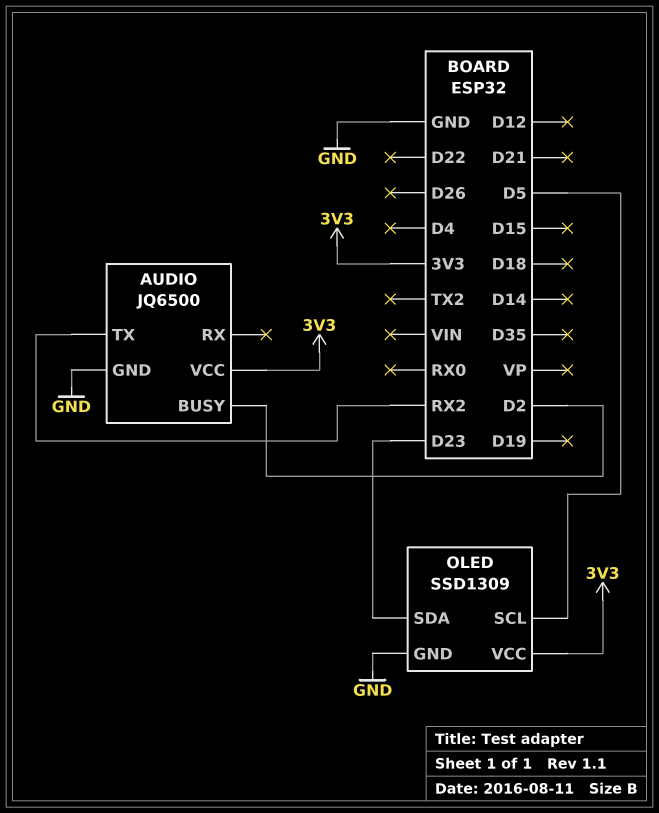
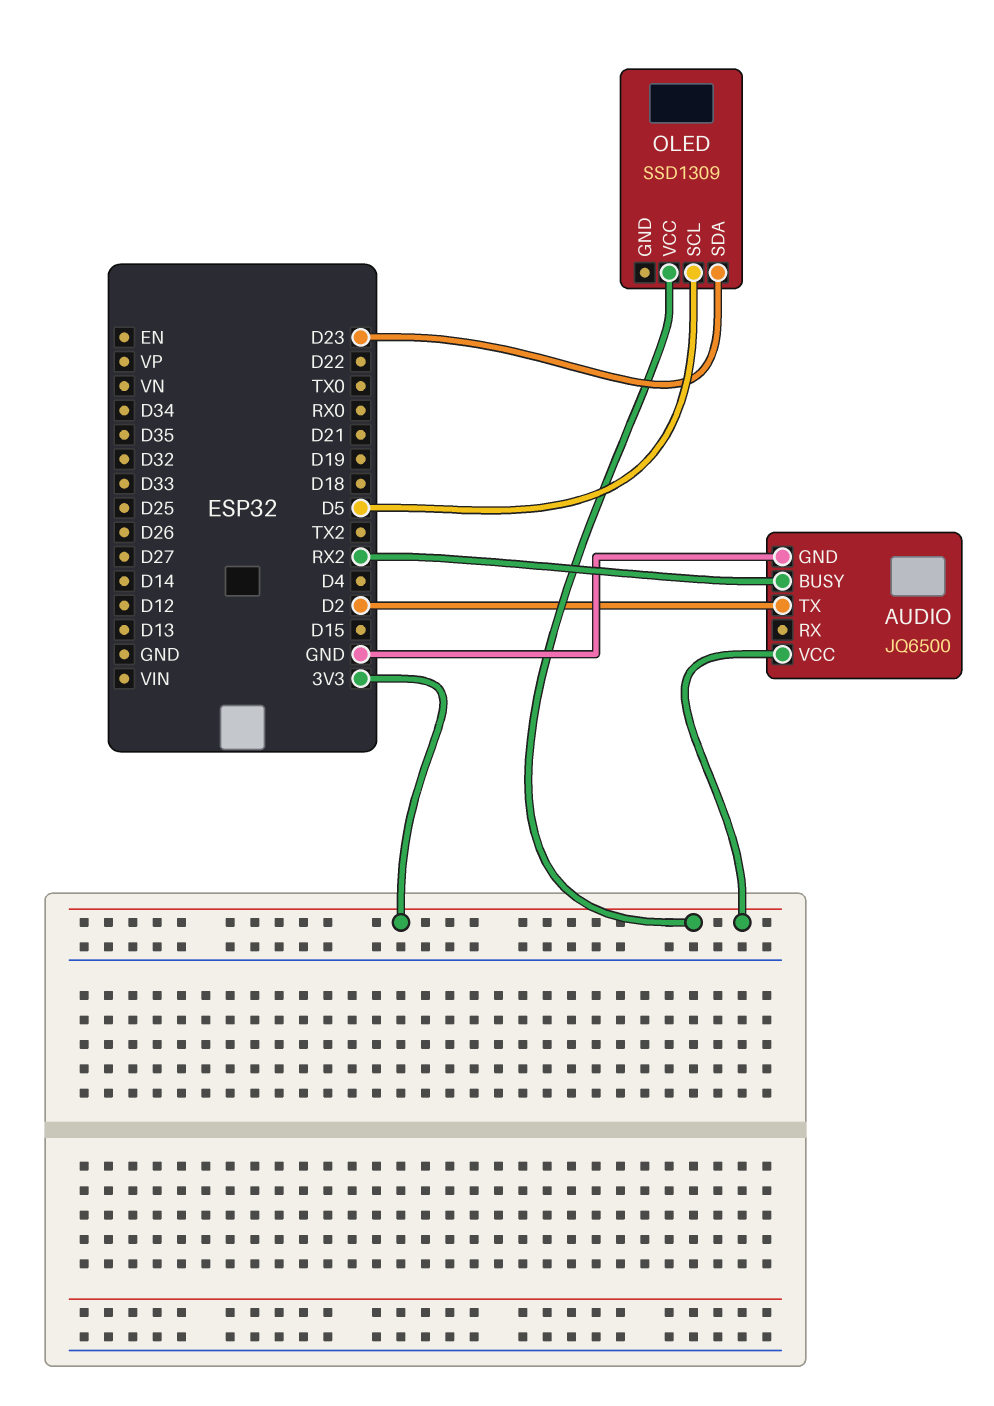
AUDIO pin BUSY: D2 -> RX2
AUDIO pin TX: RX2 -> D2
OLED pin GND: GND -> none

